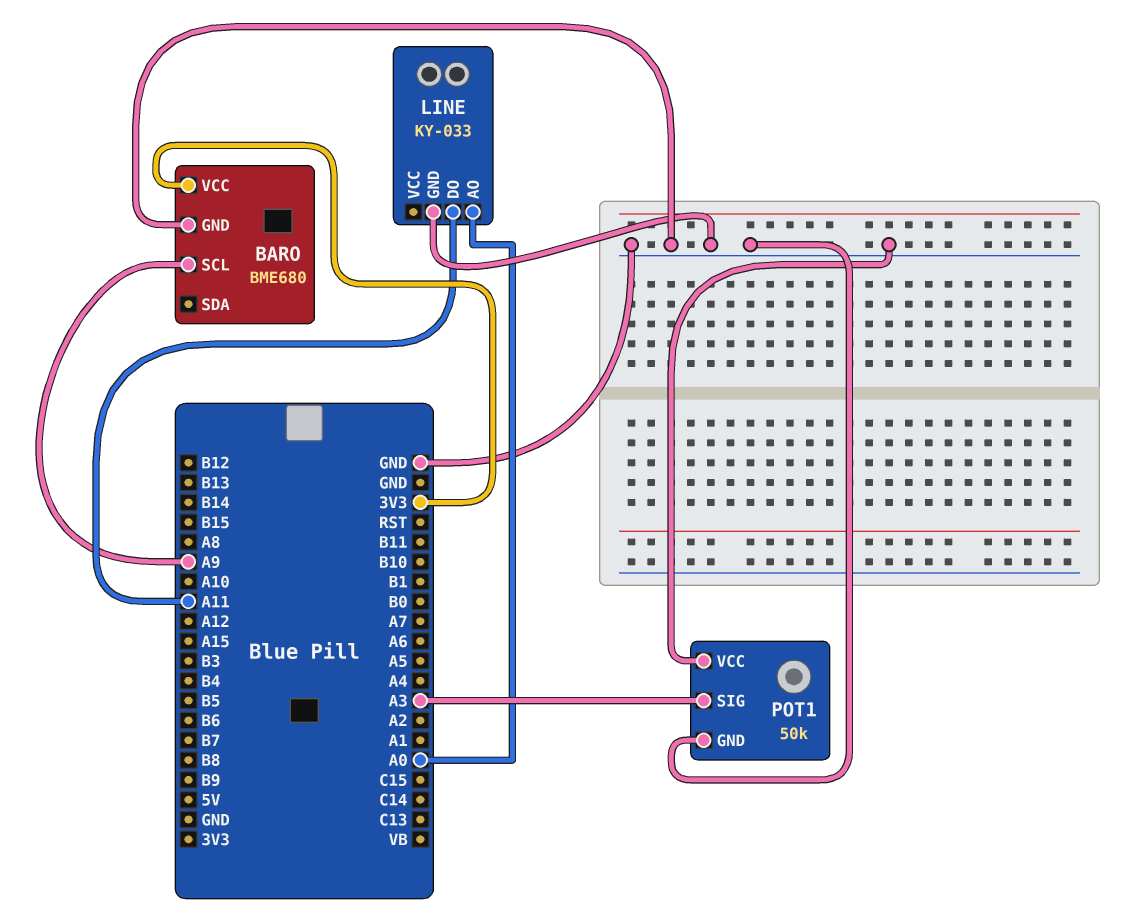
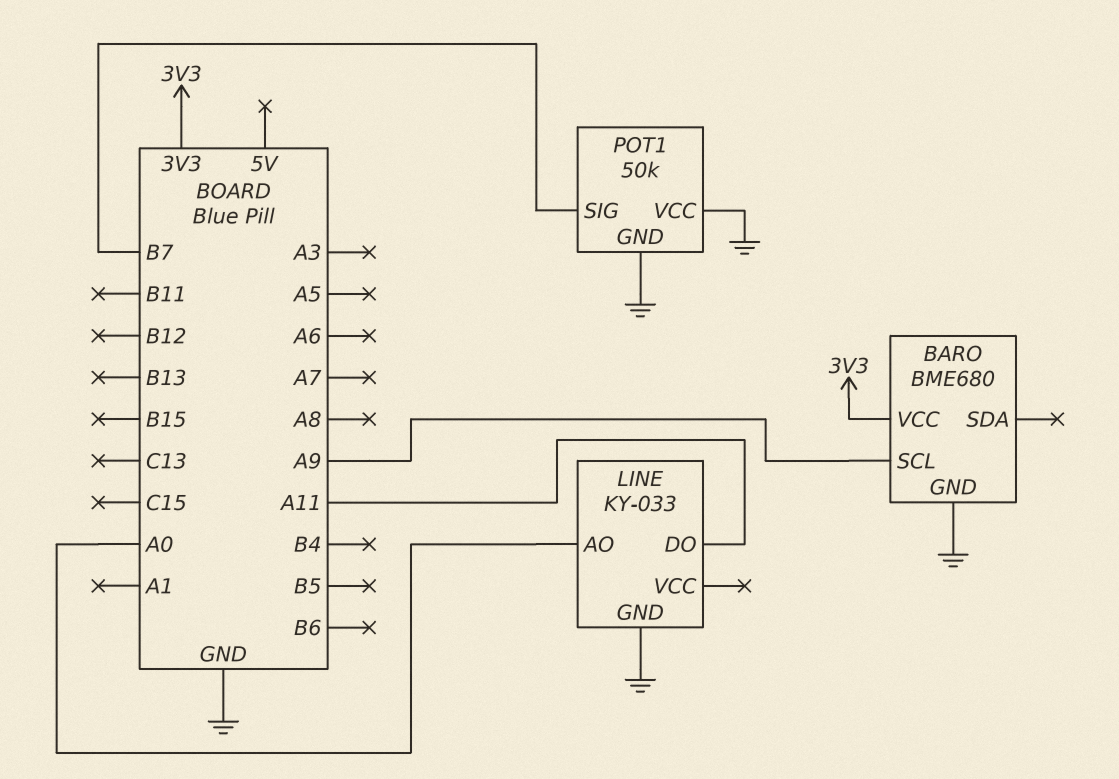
POT1 pin SIG: A3 -> B7

